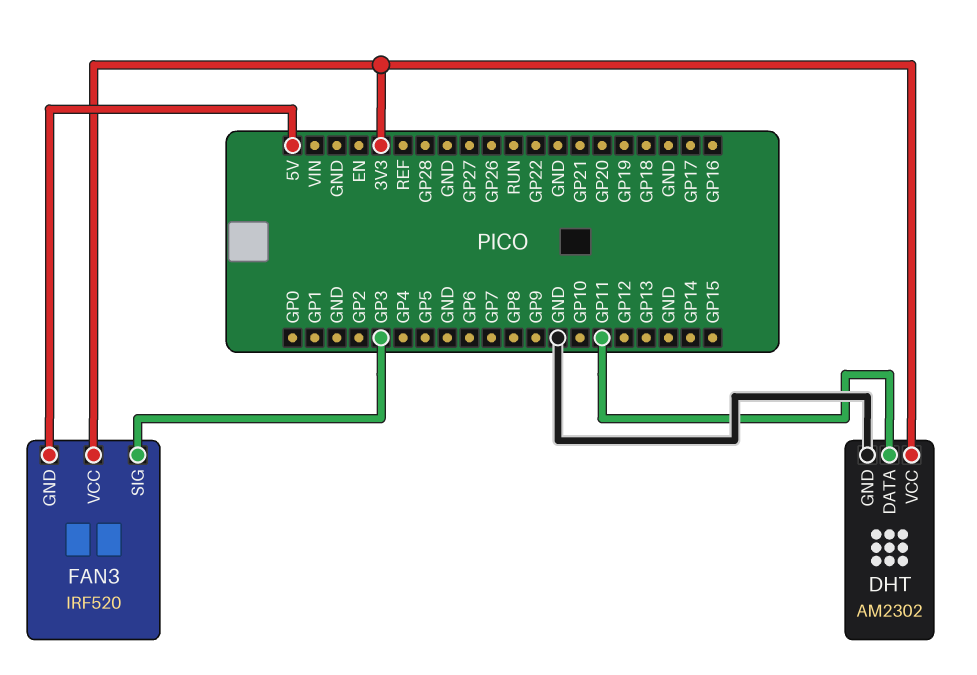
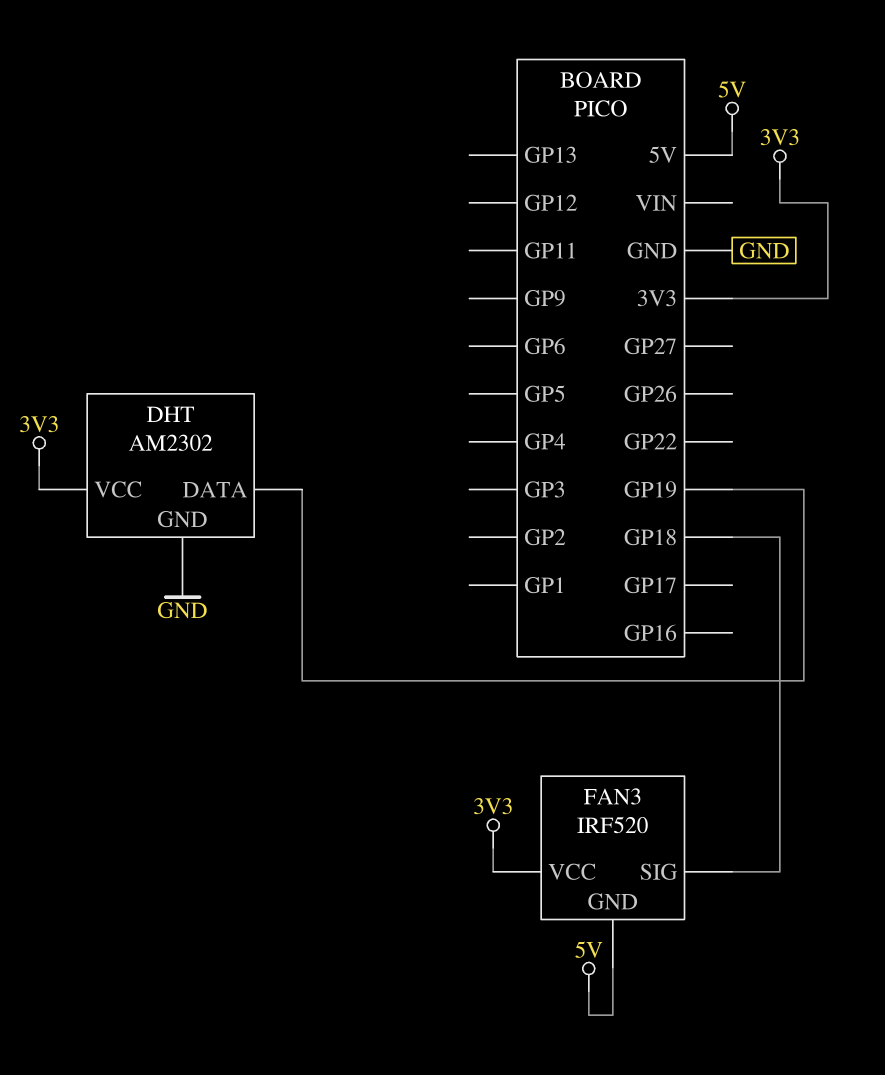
DHT pin DATA: GP11 -> GP19
FAN3 pin SIG: GP3 -> GP18

